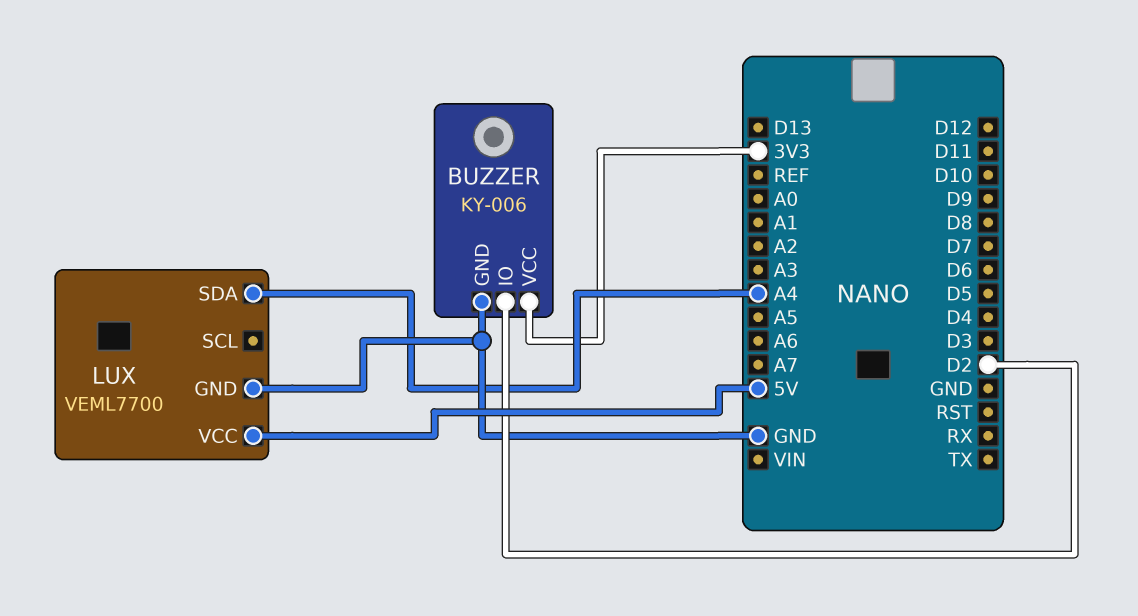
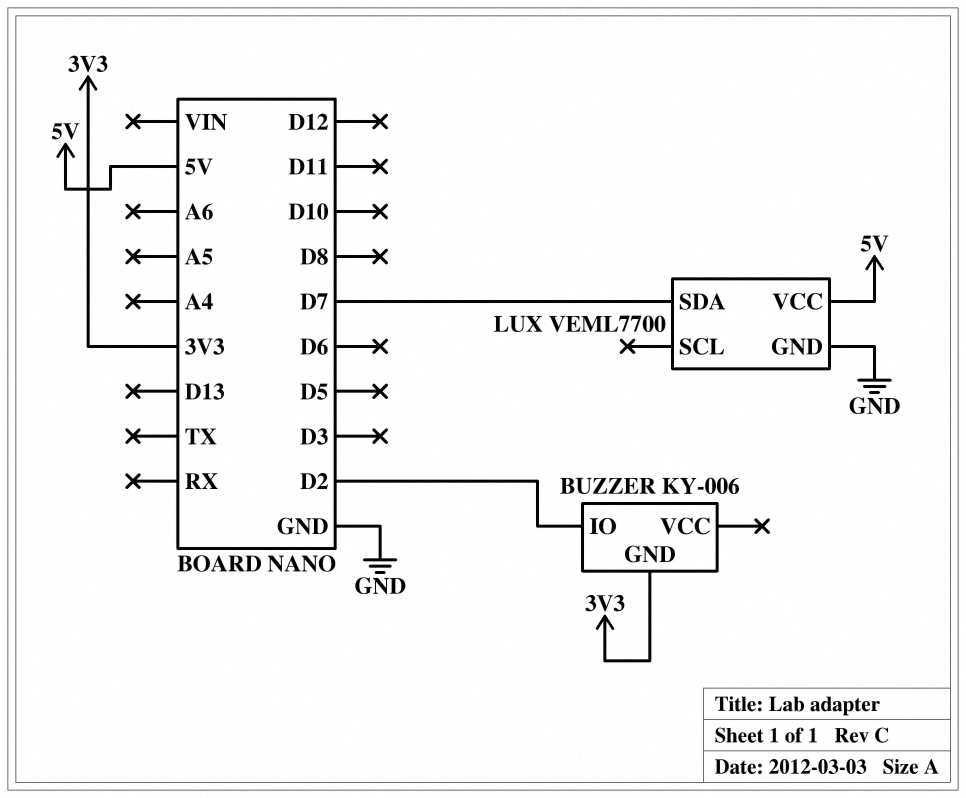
BUZZER pin GND: GND -> 3V3
BUZZER pin VCC: 3V3 -> none
LUX pin SDA: A4 -> D7

